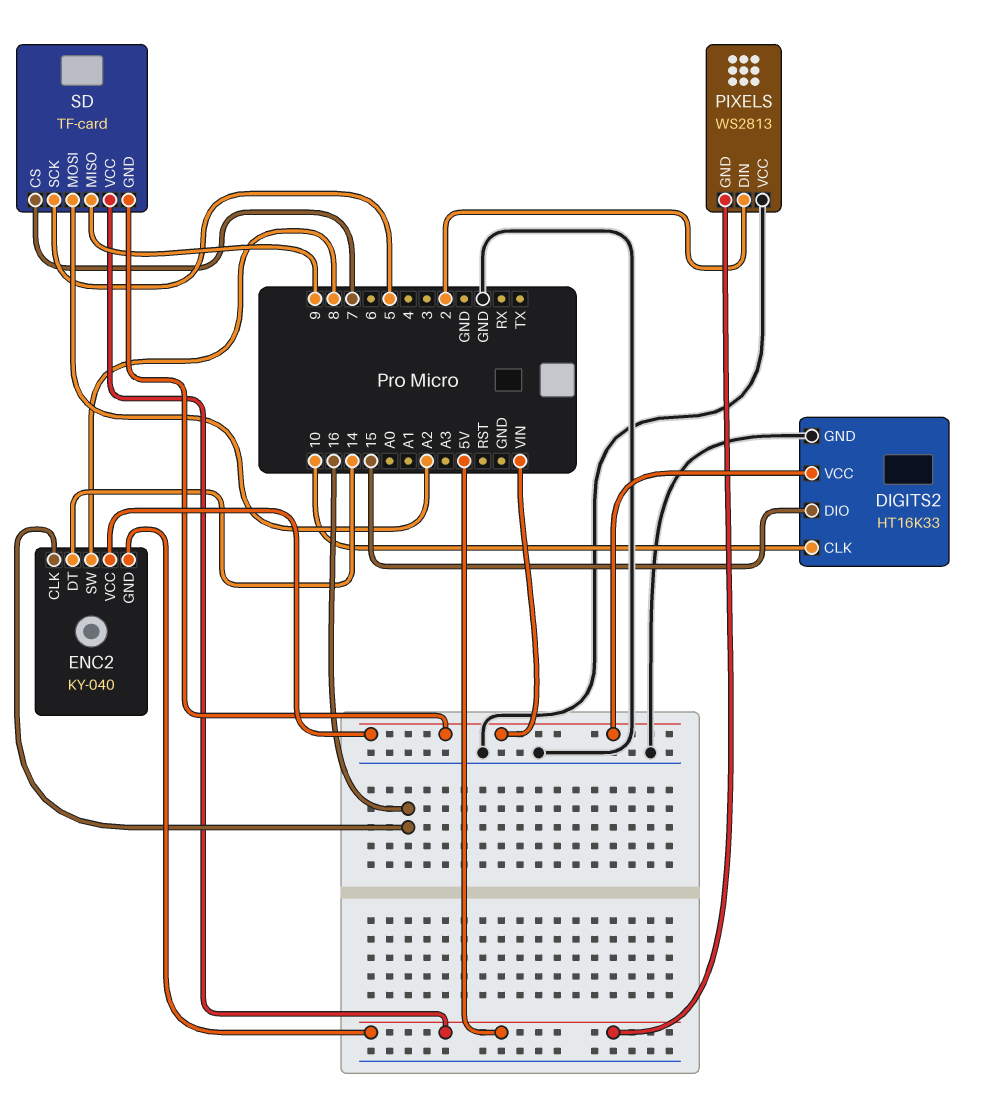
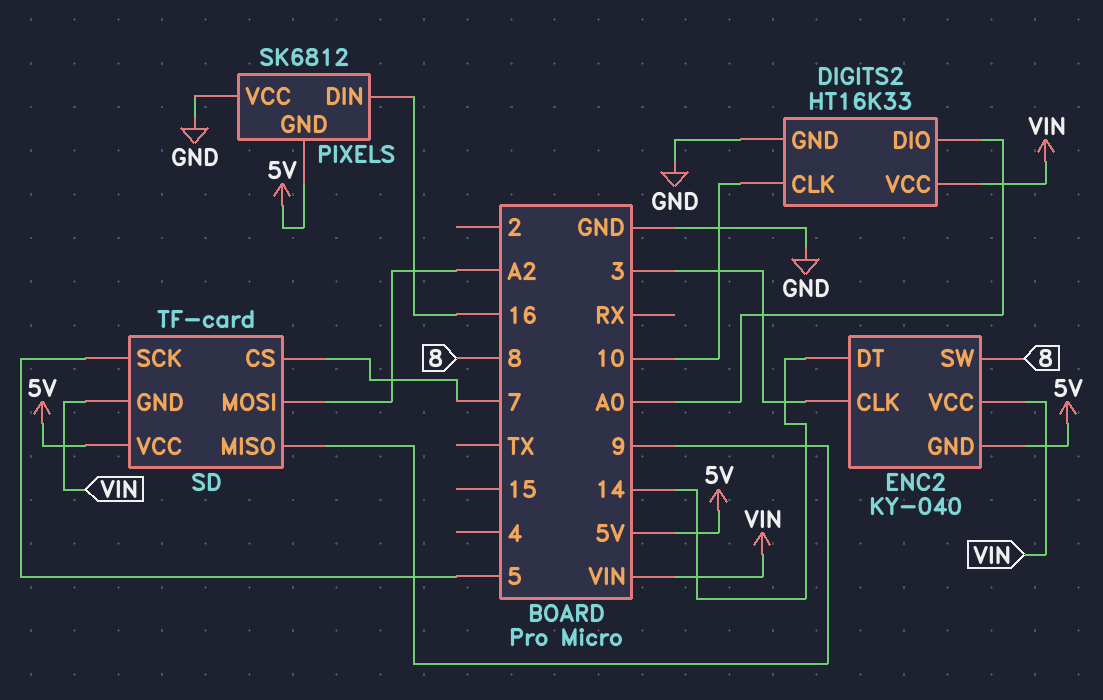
DIGITS2 pin DIO: 15 -> A0
ENC2 pin CLK: 16 -> 3
PIXELS: WS2813 -> SK6812
PIXELS pin DIN: 2 -> 16

